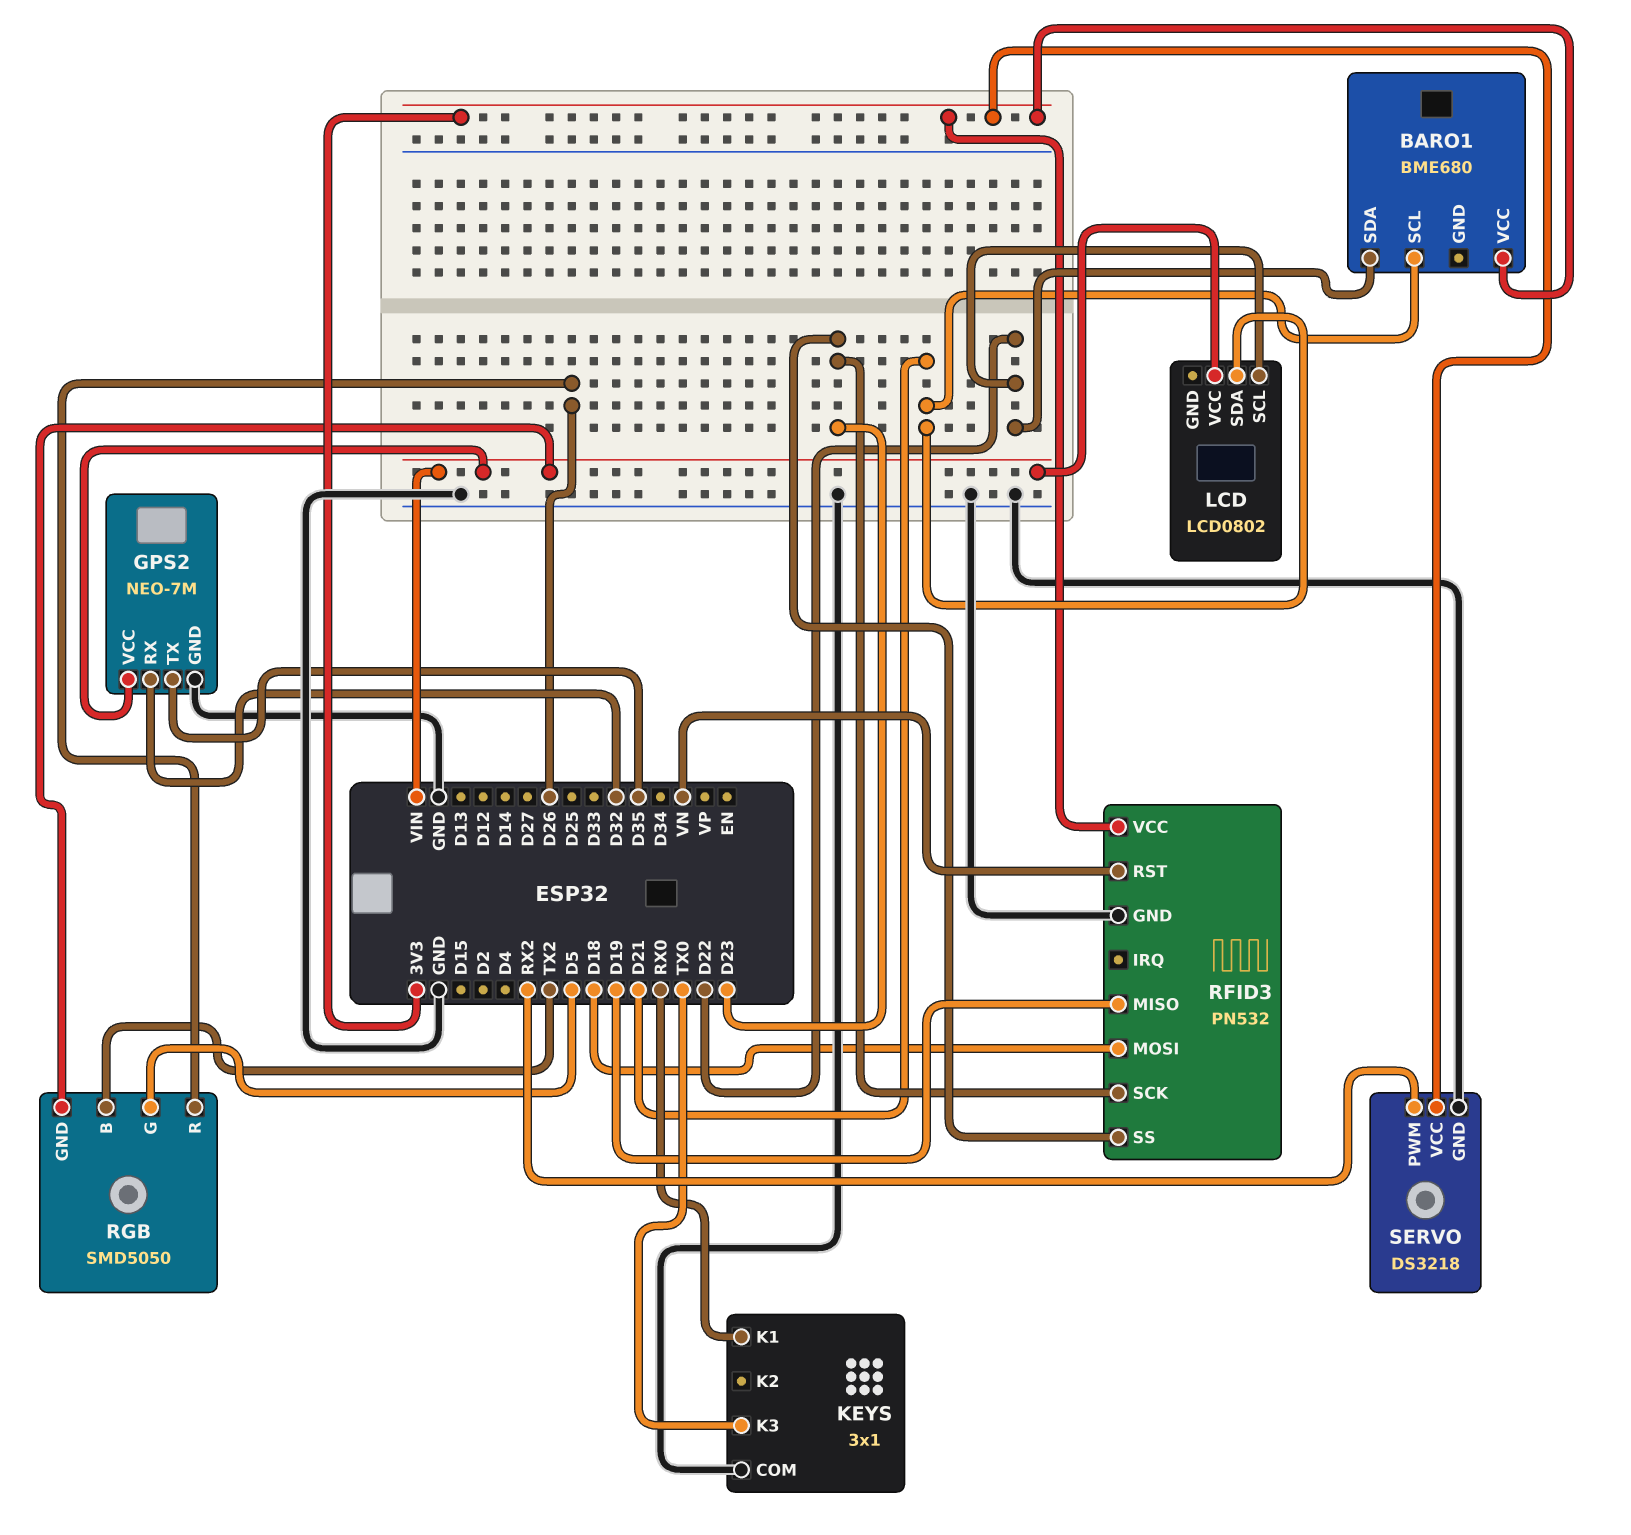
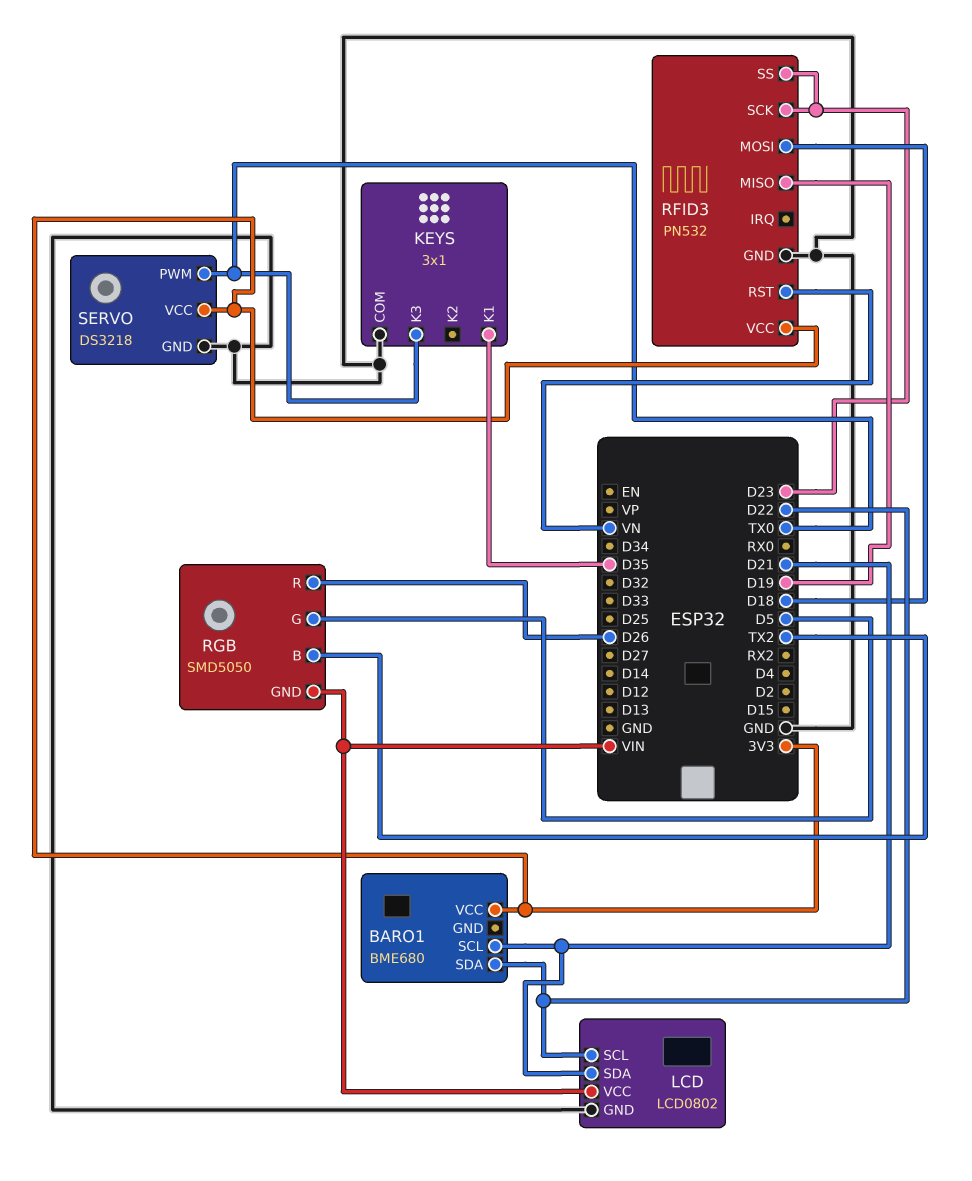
GPS2: NEO-7M -> none
GPS2 pin GND: GND -> none
GPS2 pin RX: D32 -> none
GPS2 pin TX: D35 -> none
GPS2 pin VCC: VIN -> none
KEYS pin K1: RX0 -> D35
LCD pin GND: none -> GND
SERVO pin PWM: RX2 -> TX0

